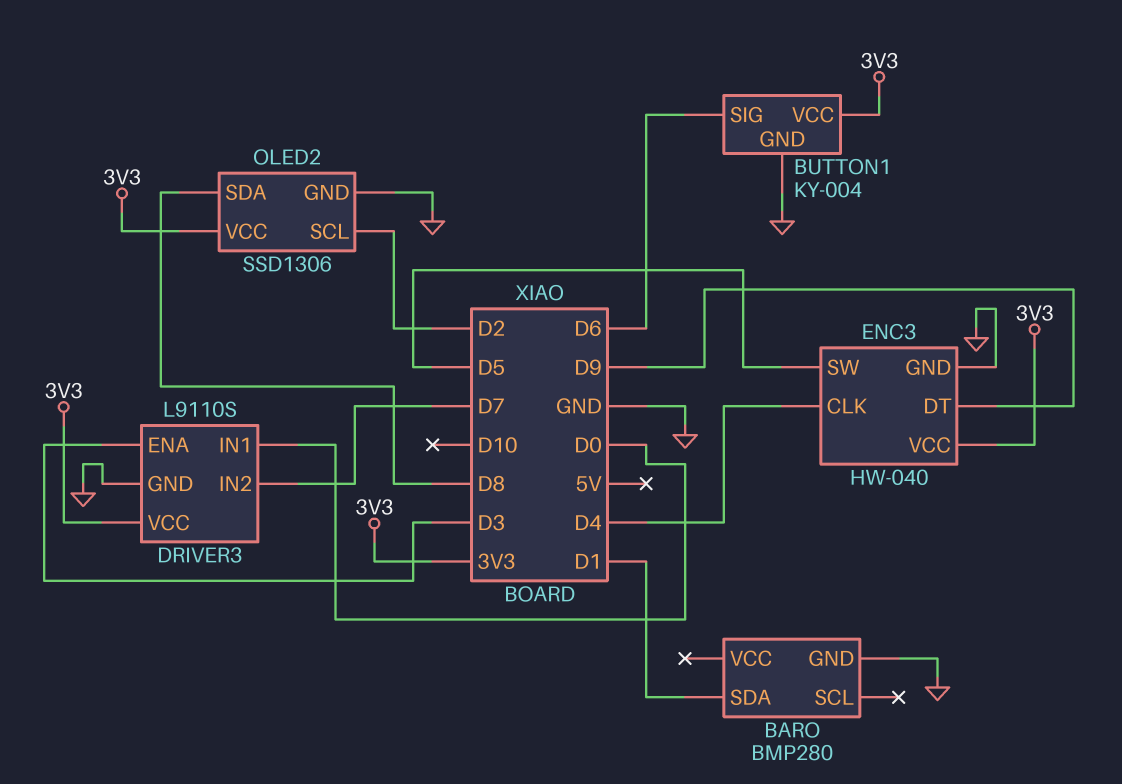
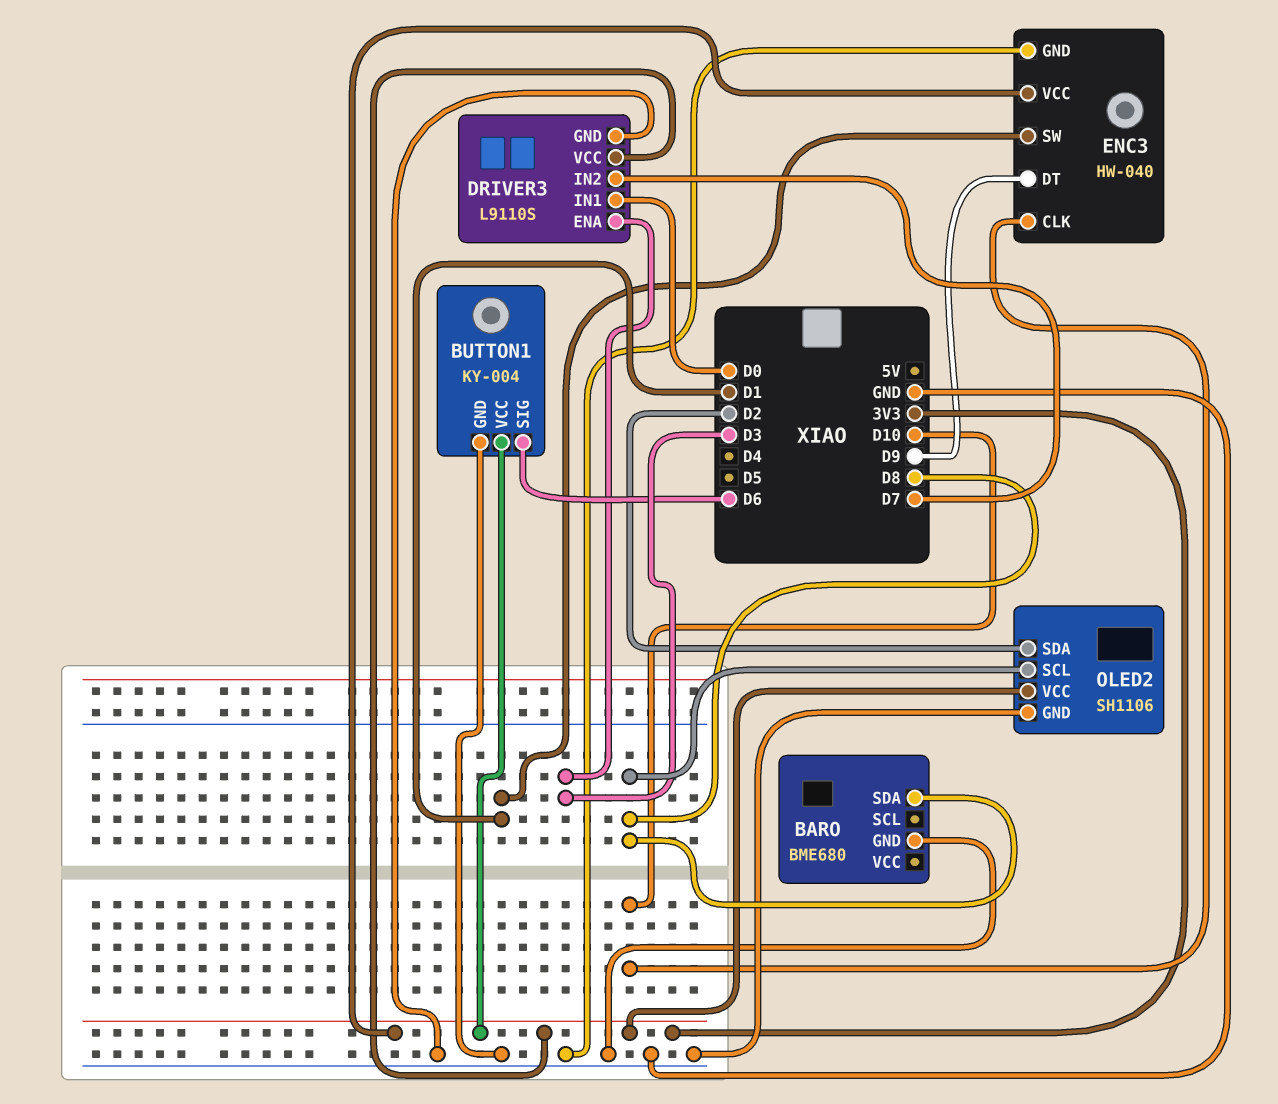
BARO: BMP280 -> BME680
BARO pin SDA: D1 -> D8
ENC3 pin CLK: D4 -> D10
ENC3 pin SW: D5 -> D1
OLED2: SSD1306 -> SH1106
OLED2 pin SCL: D2 -> D8
OLED2 pin SDA: D8 -> D2

